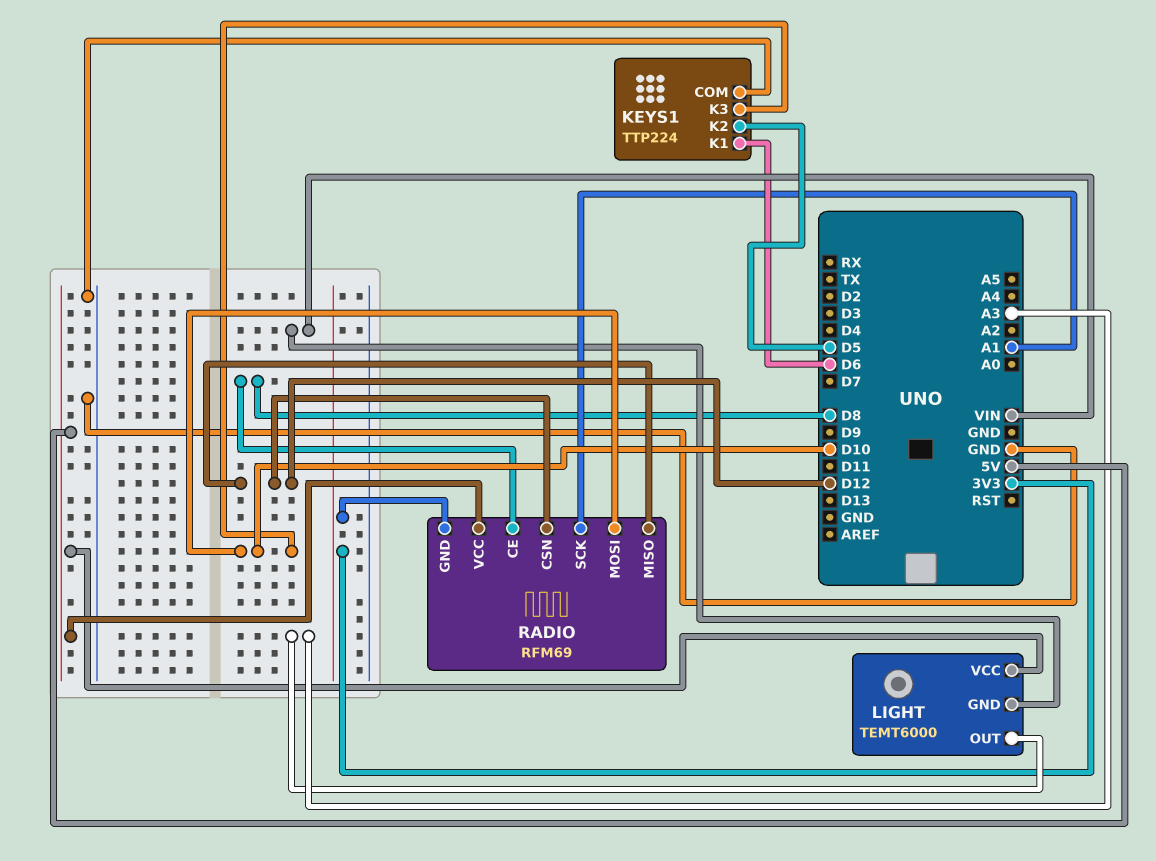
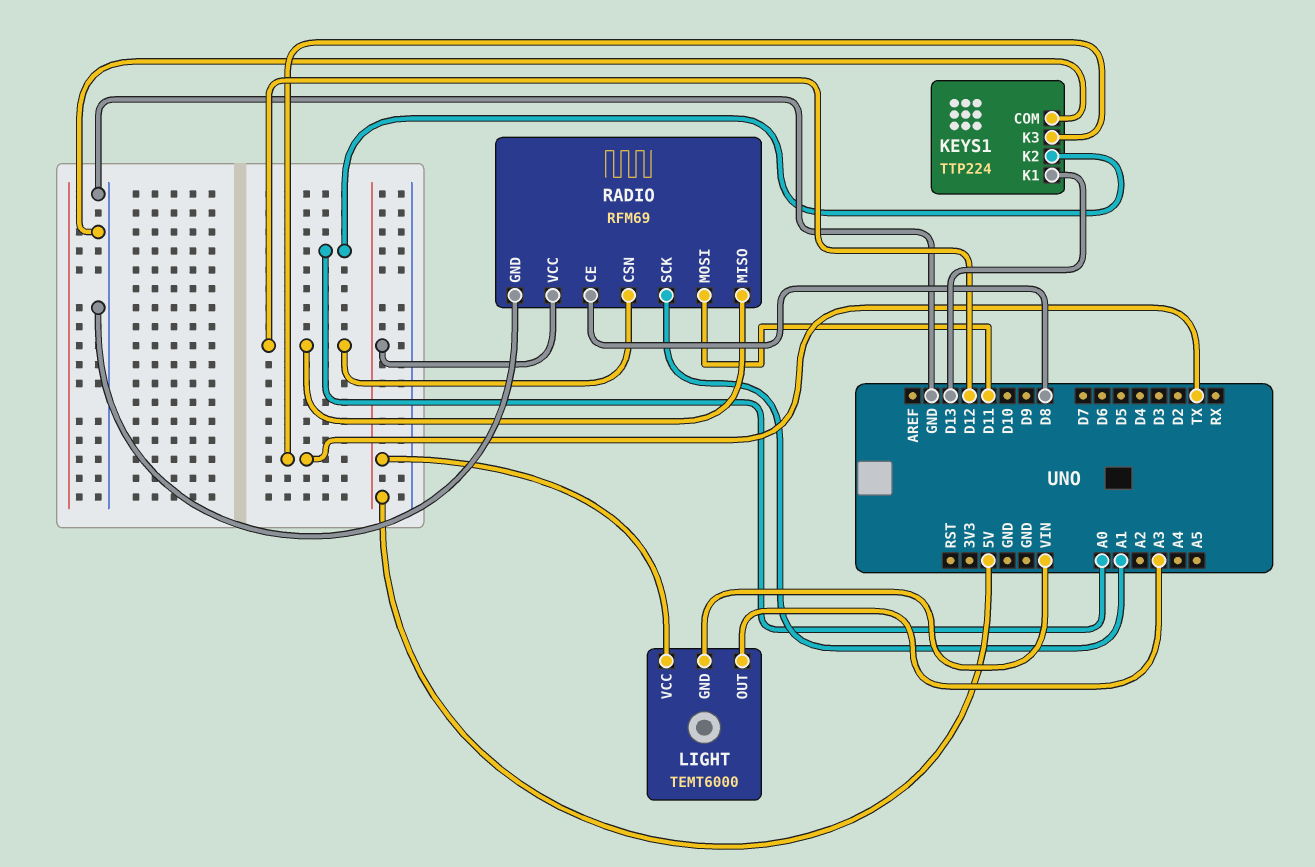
KEYS1 pin K1: D6 -> D13
KEYS1 pin K2: D5 -> A0
KEYS1 pin K3: D10 -> TX
RADIO pin GND: 3V3 -> GND
RADIO pin MOSI: D10 -> D11

